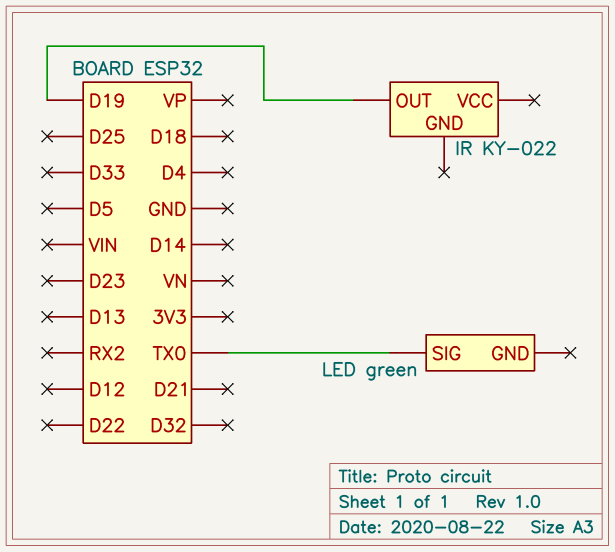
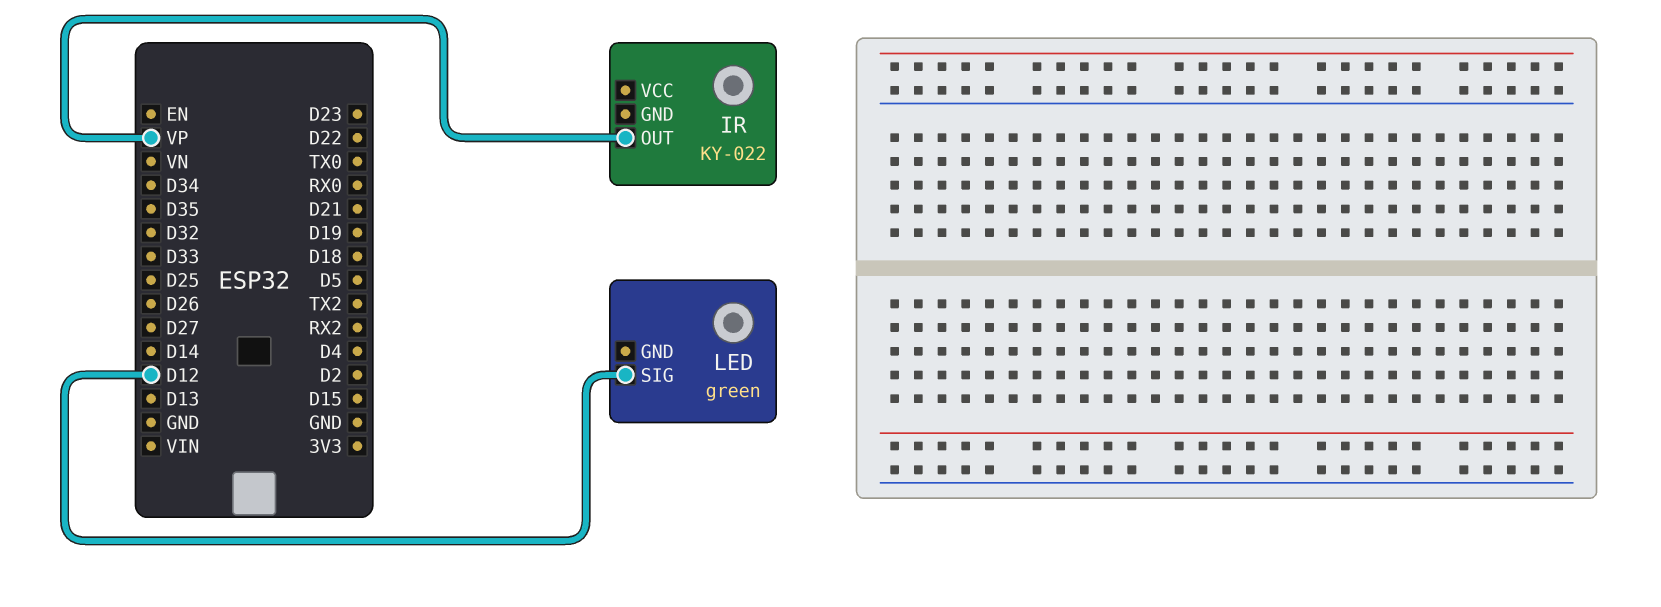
IR pin OUT: D19 -> VP
LED pin SIG: TX0 -> D12

